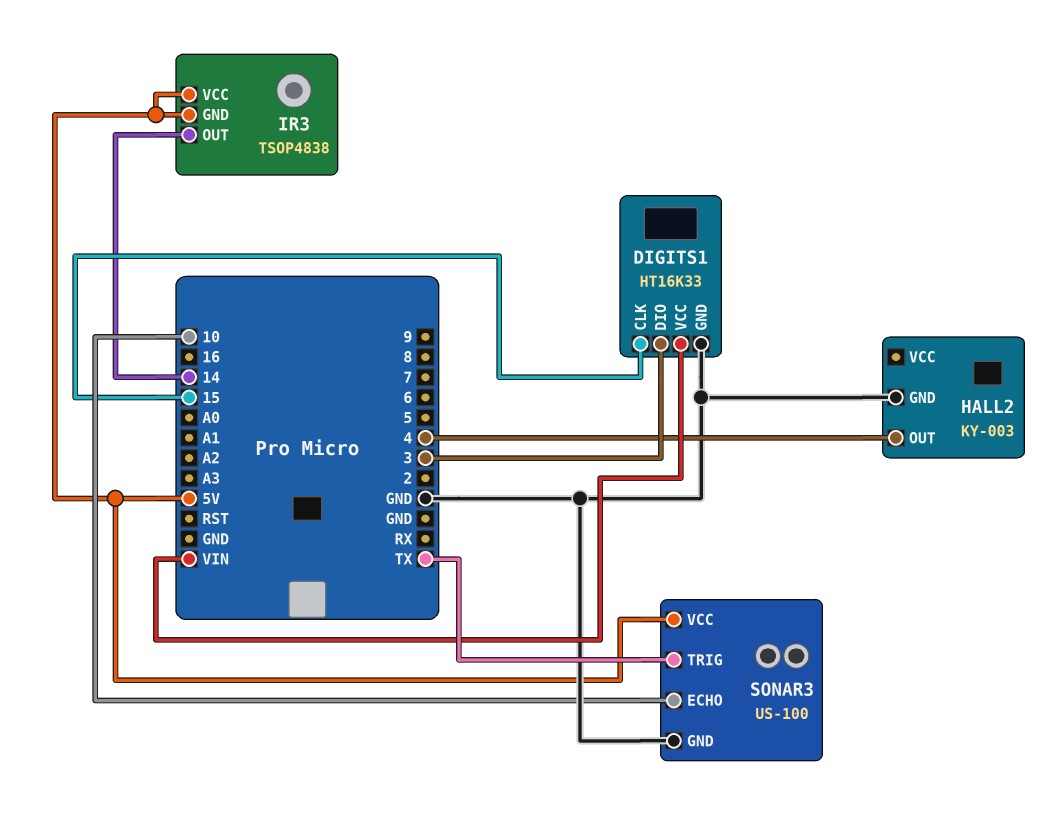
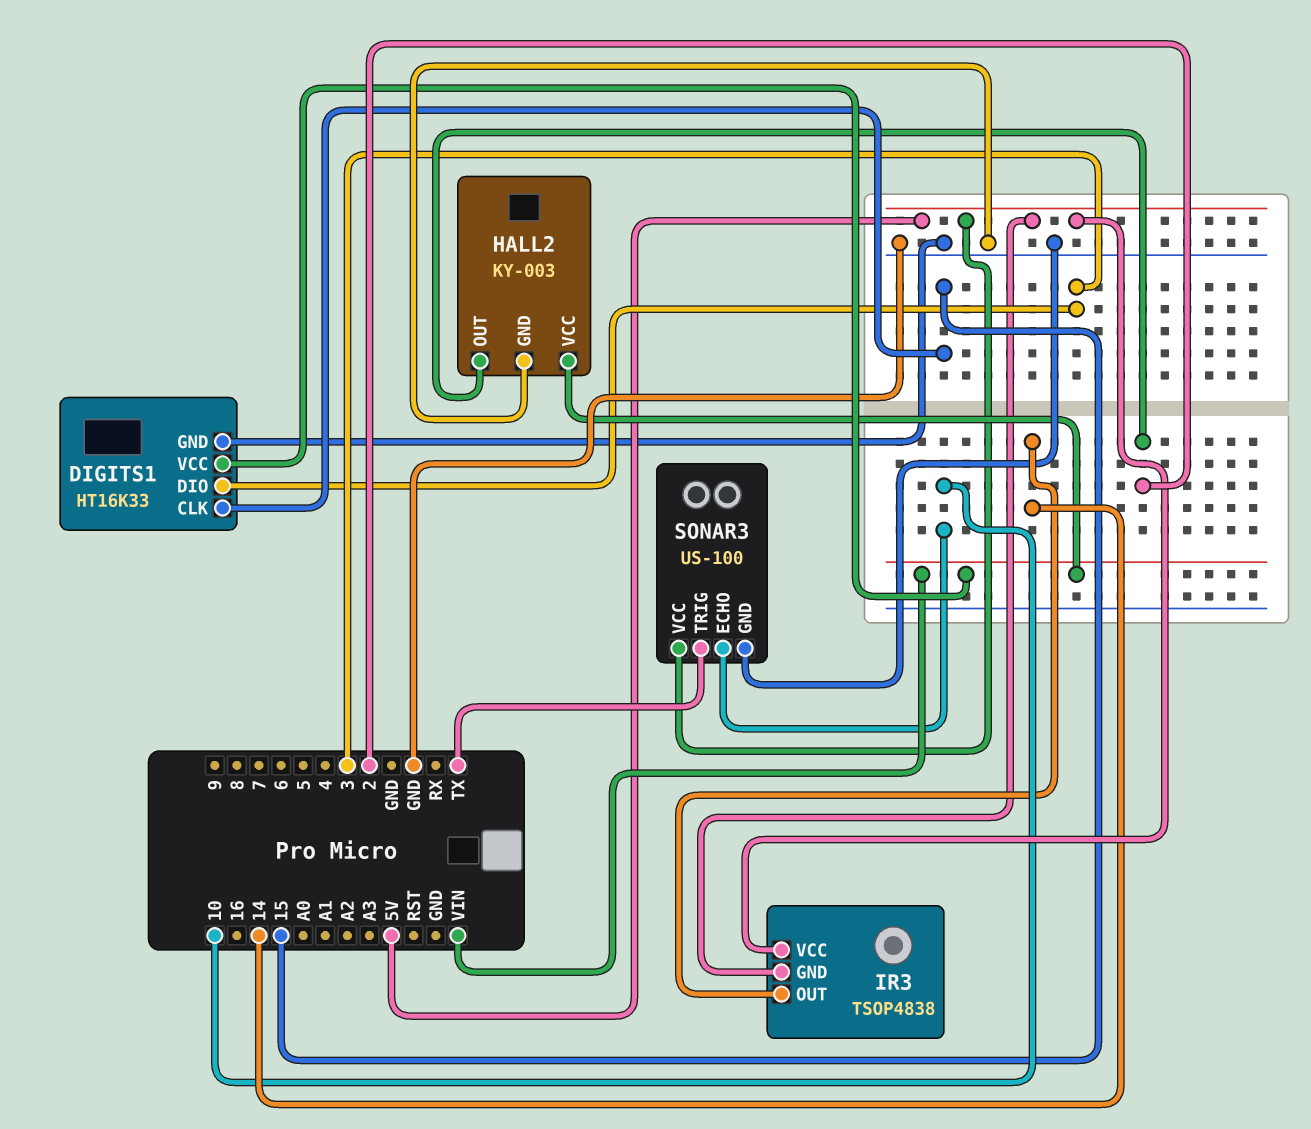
HALL2 pin OUT: 4 -> 2
HALL2 pin VCC: none -> VIN

